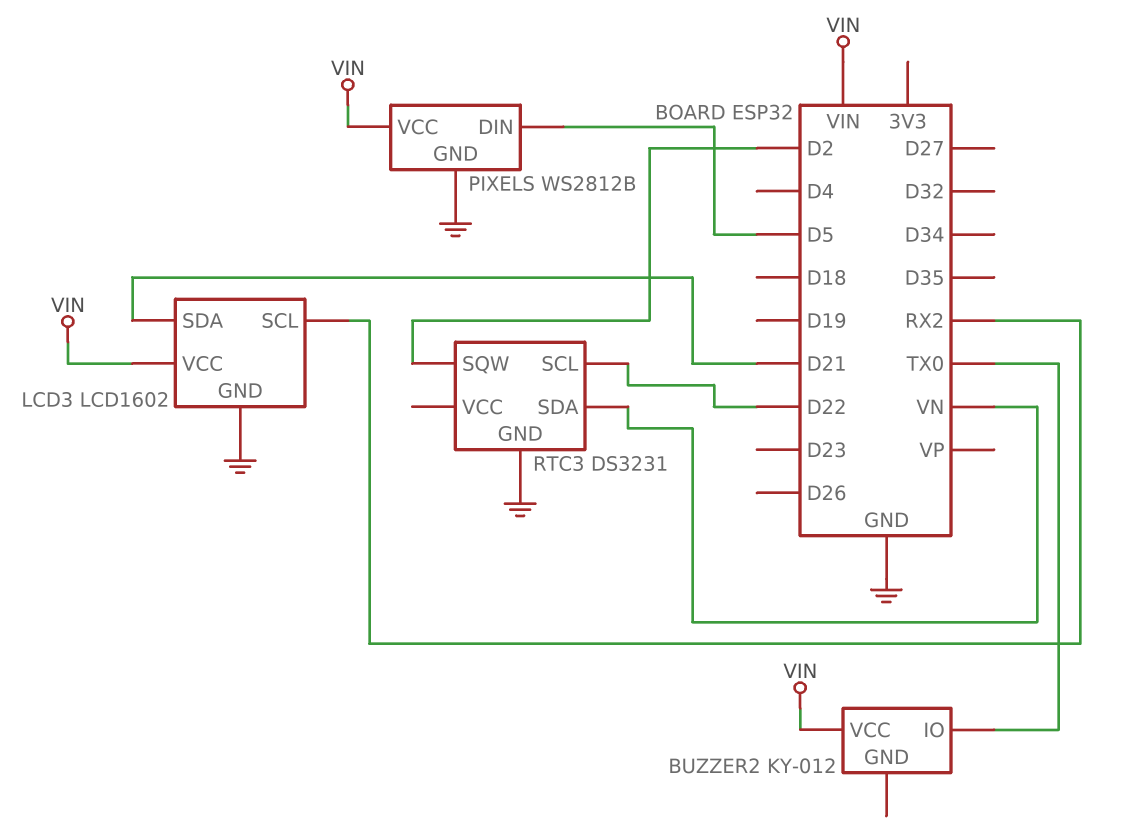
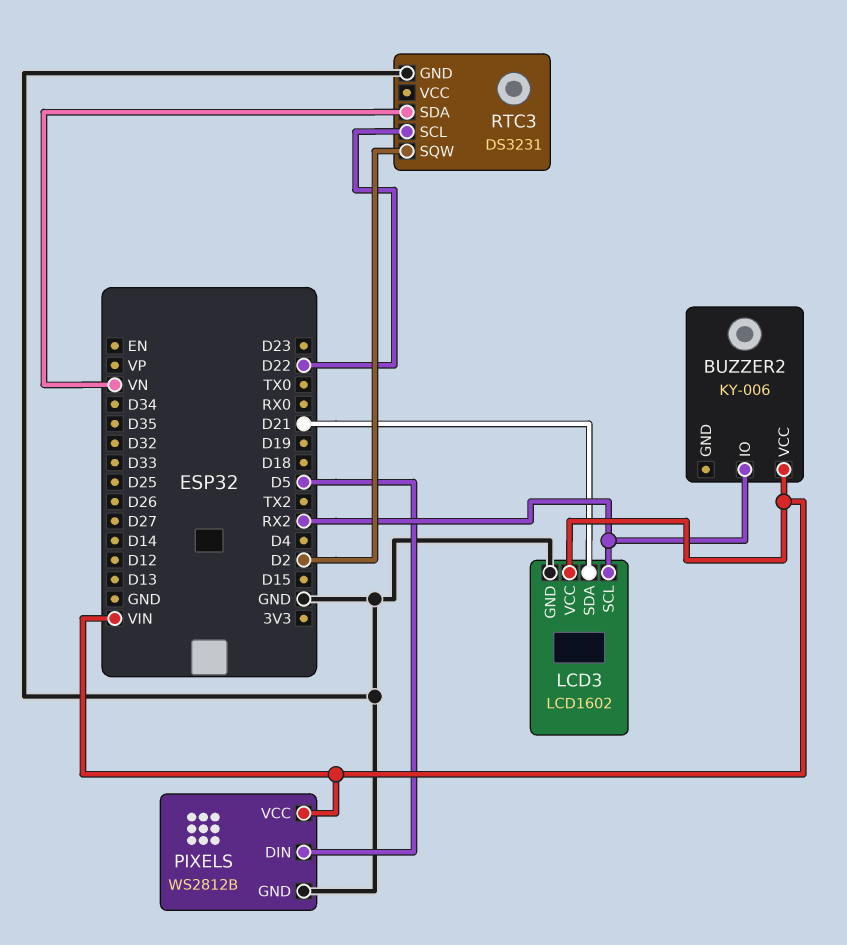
BUZZER2: KY-012 -> KY-006
BUZZER2 pin IO: TX0 -> RX2

